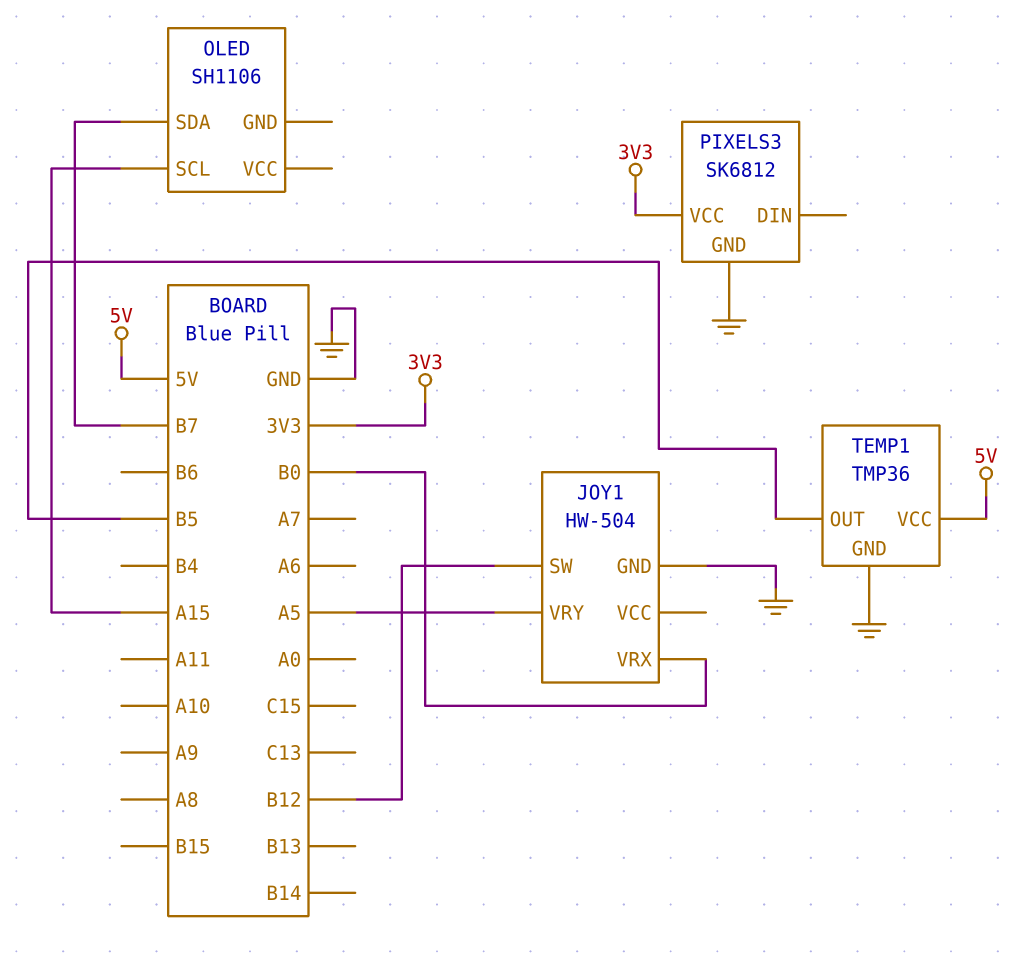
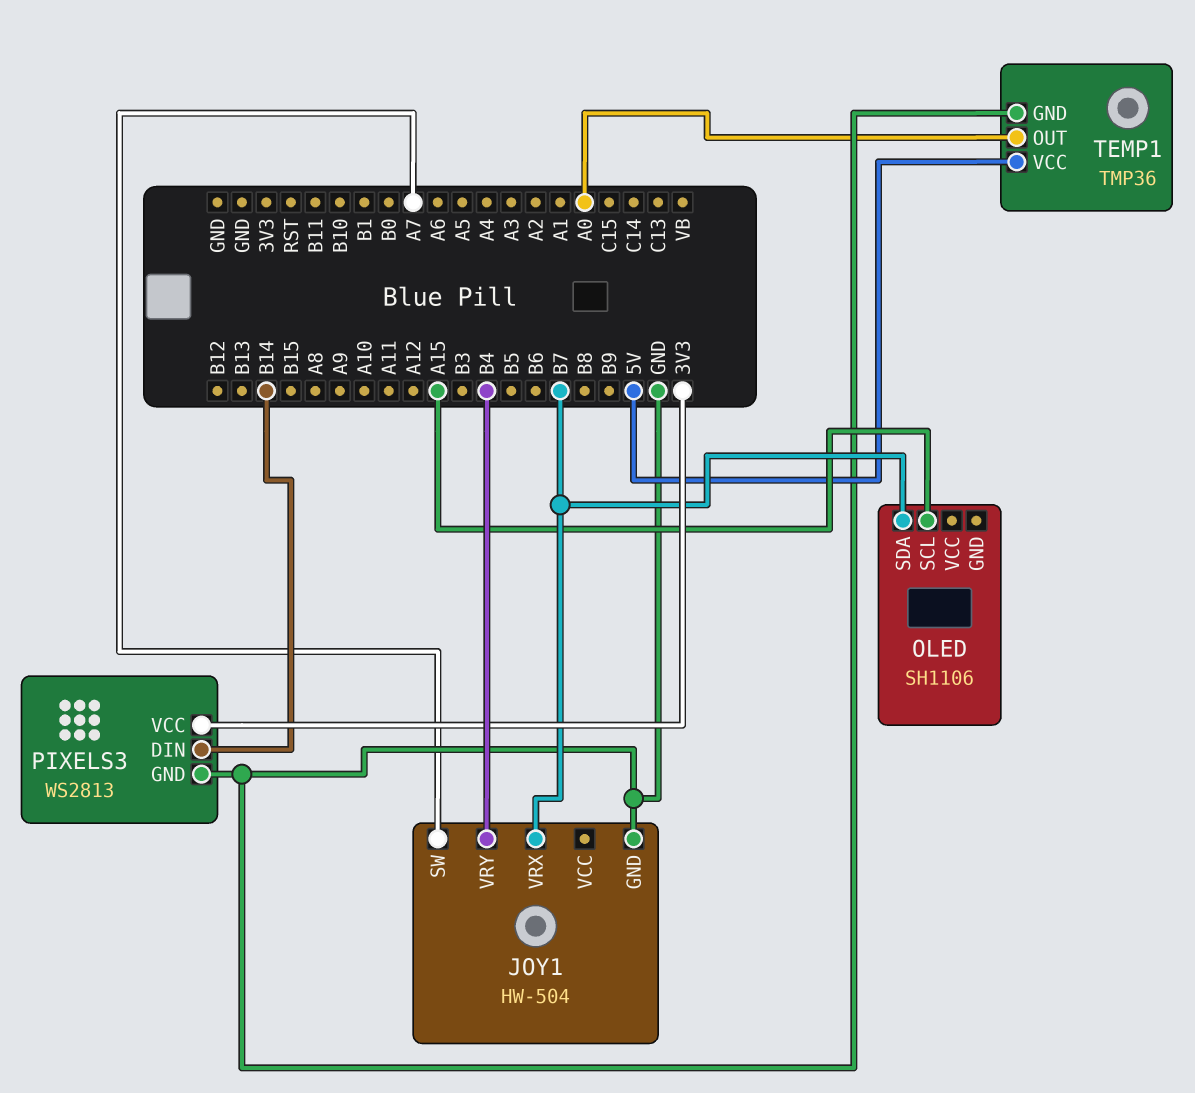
JOY1 pin SW: B12 -> A7
JOY1 pin VRX: B0 -> B7
JOY1 pin VRY: A5 -> B4
PIXELS3: SK6812 -> WS2813
PIXELS3 pin DIN: none -> B14
TEMP1 pin OUT: B5 -> A0

